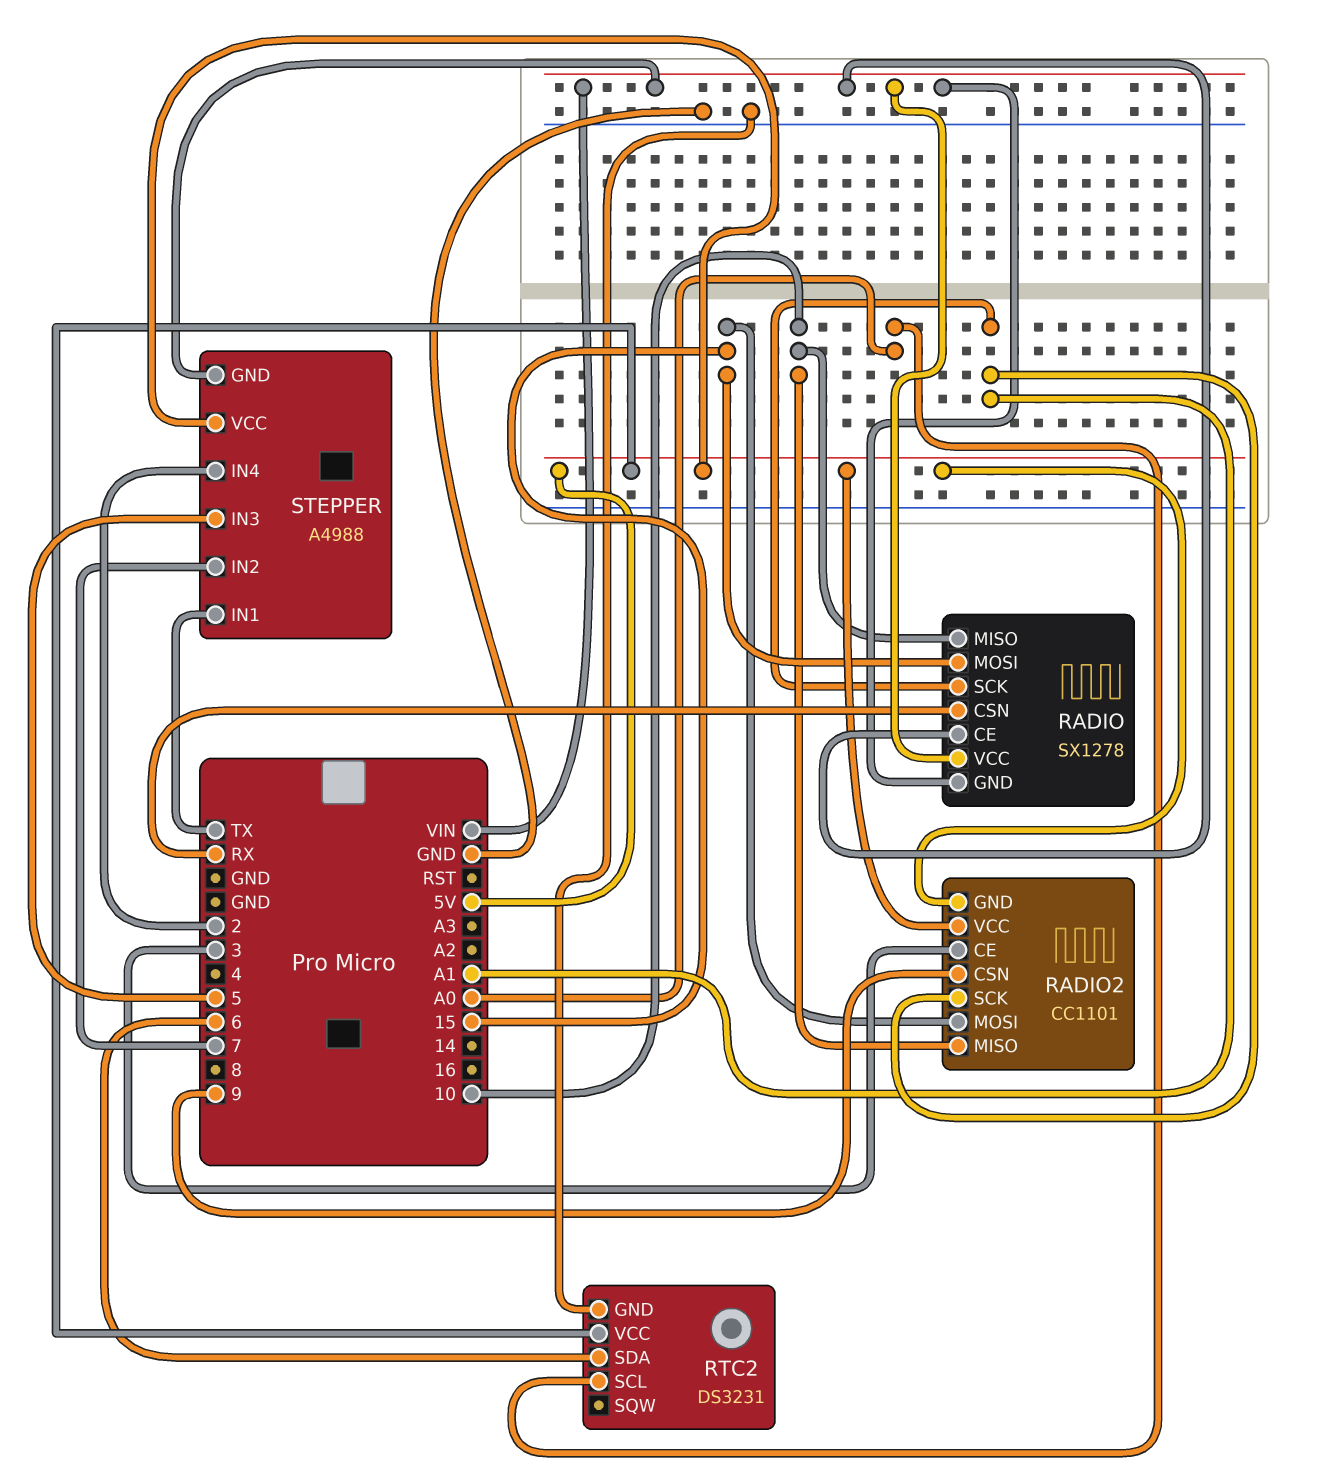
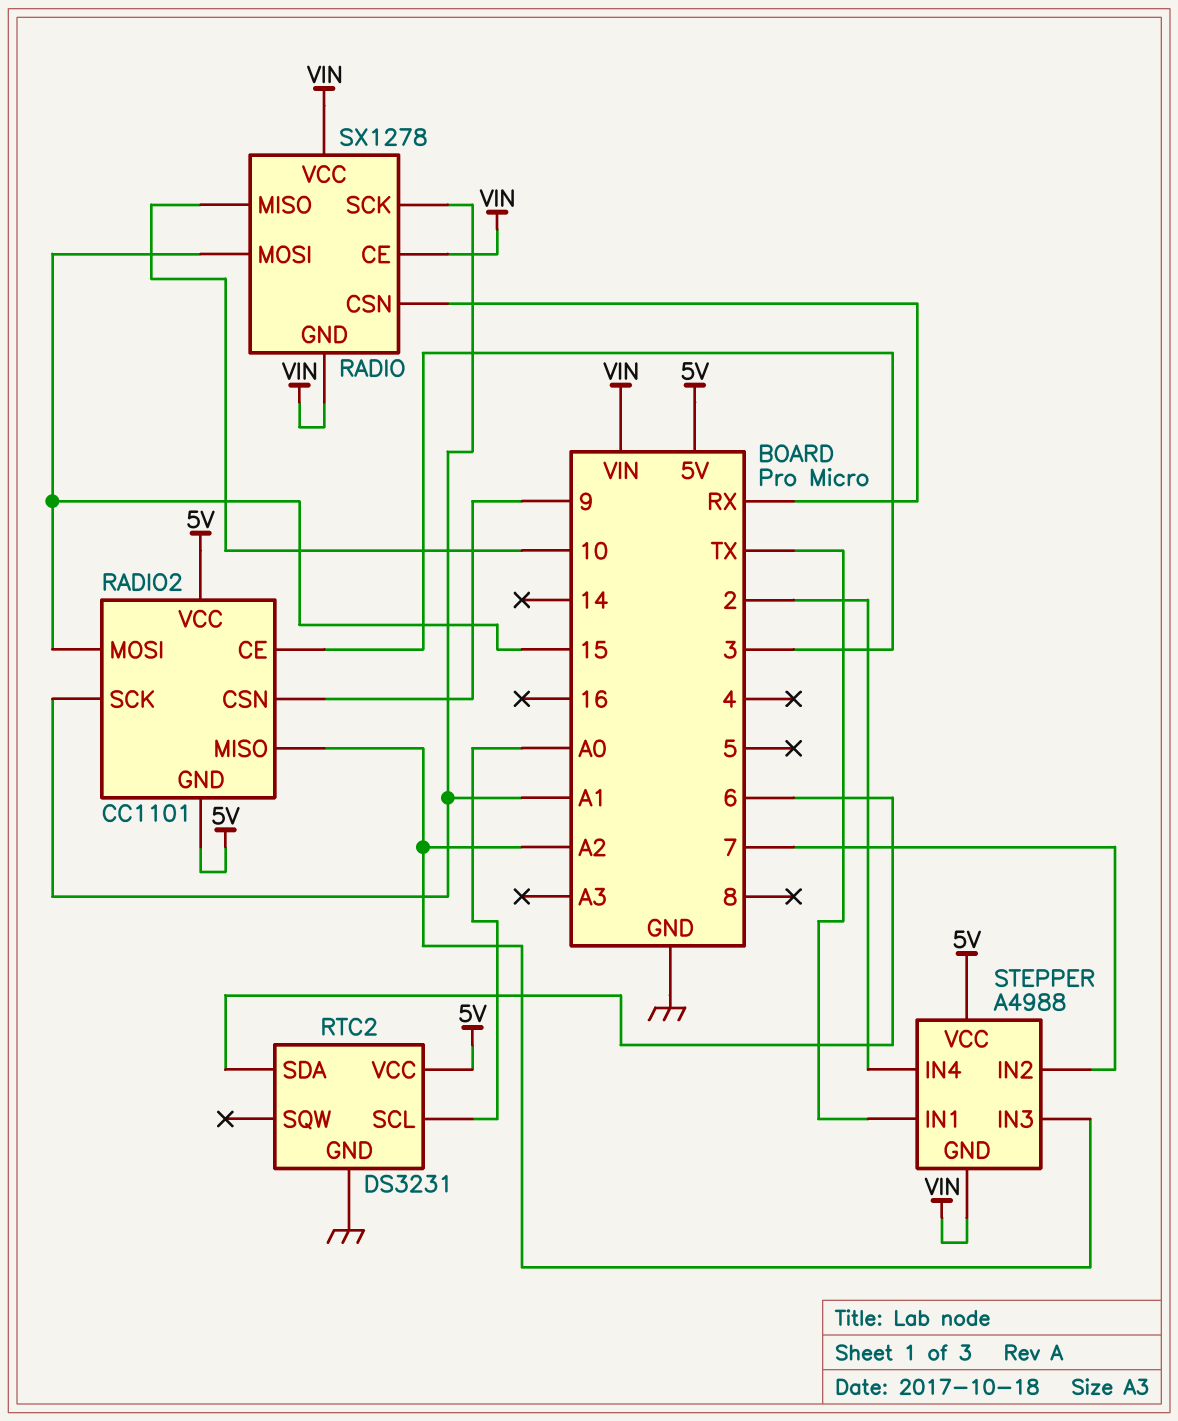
RADIO2 pin MISO: 10 -> A2
STEPPER pin IN3: 5 -> A2

